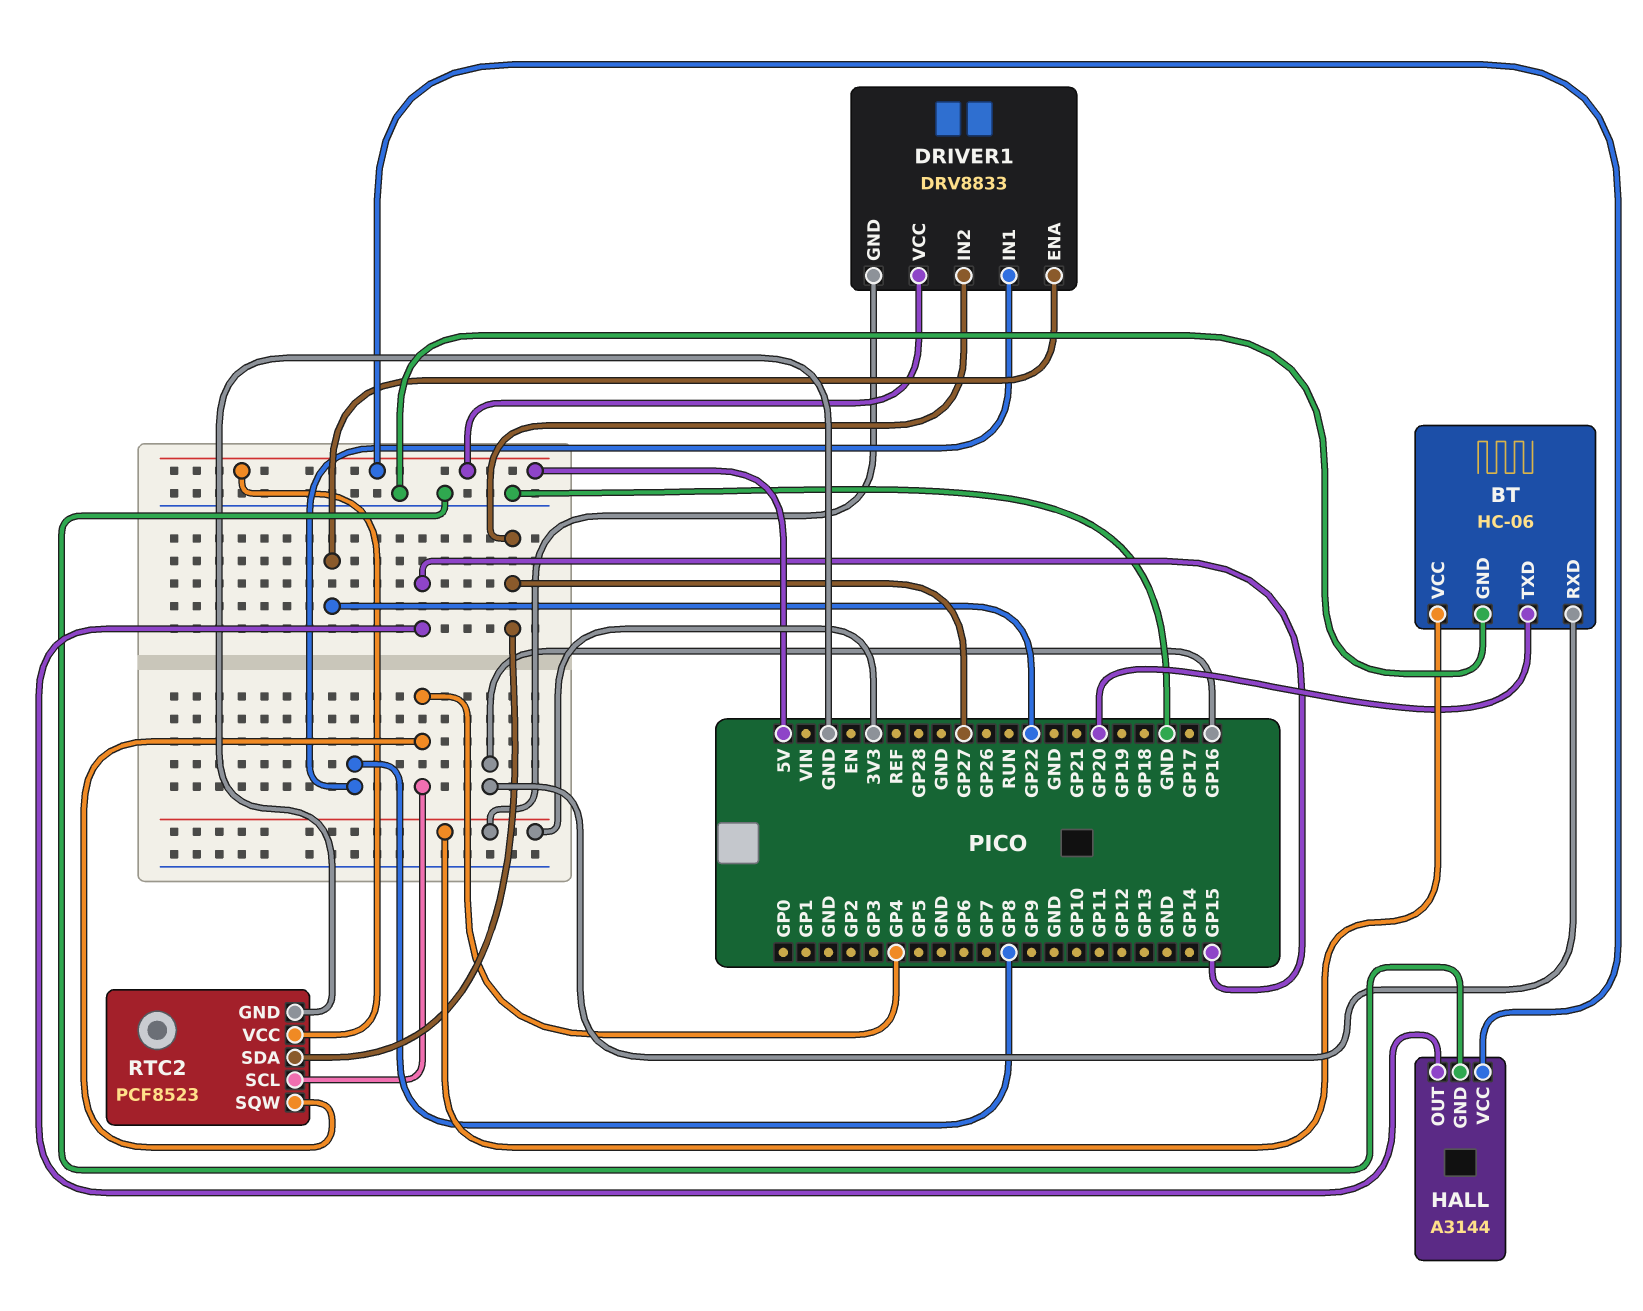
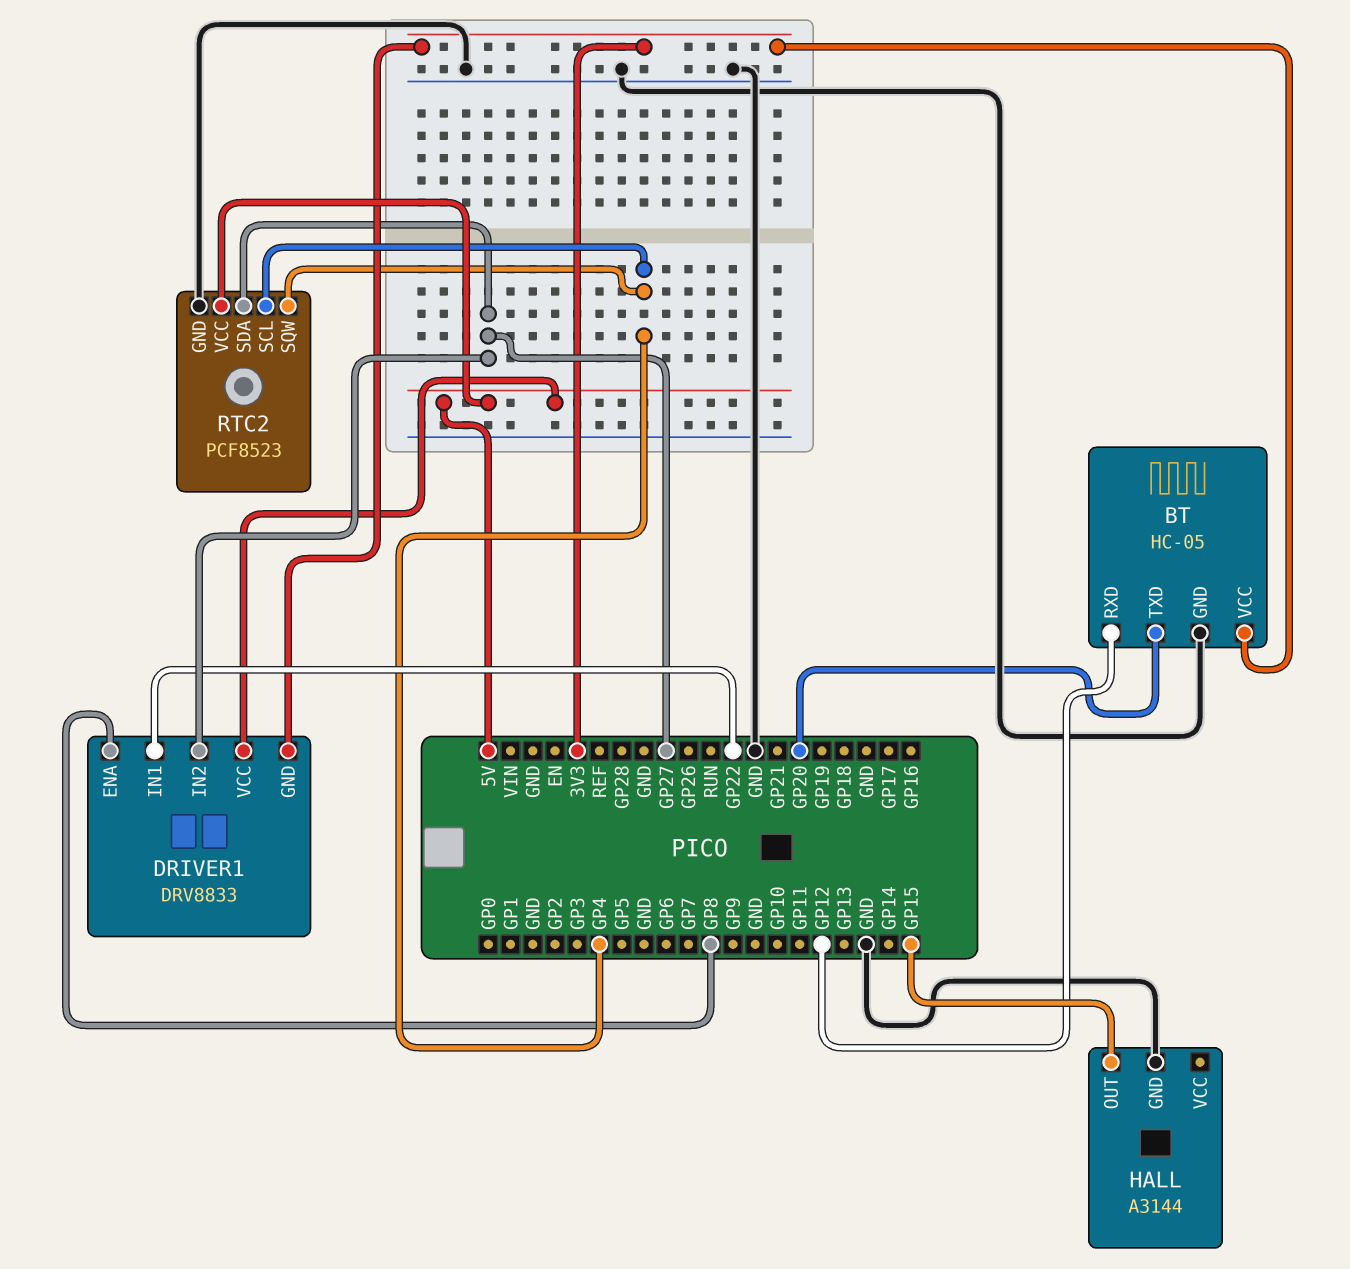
BT: HC-06 -> HC-05
BT pin RXD: GP16 -> GP12
DRIVER1 pin ENA: GP22 -> GP8
DRIVER1 pin IN1: GP8 -> GP22
HALL pin VCC: 5V -> none

